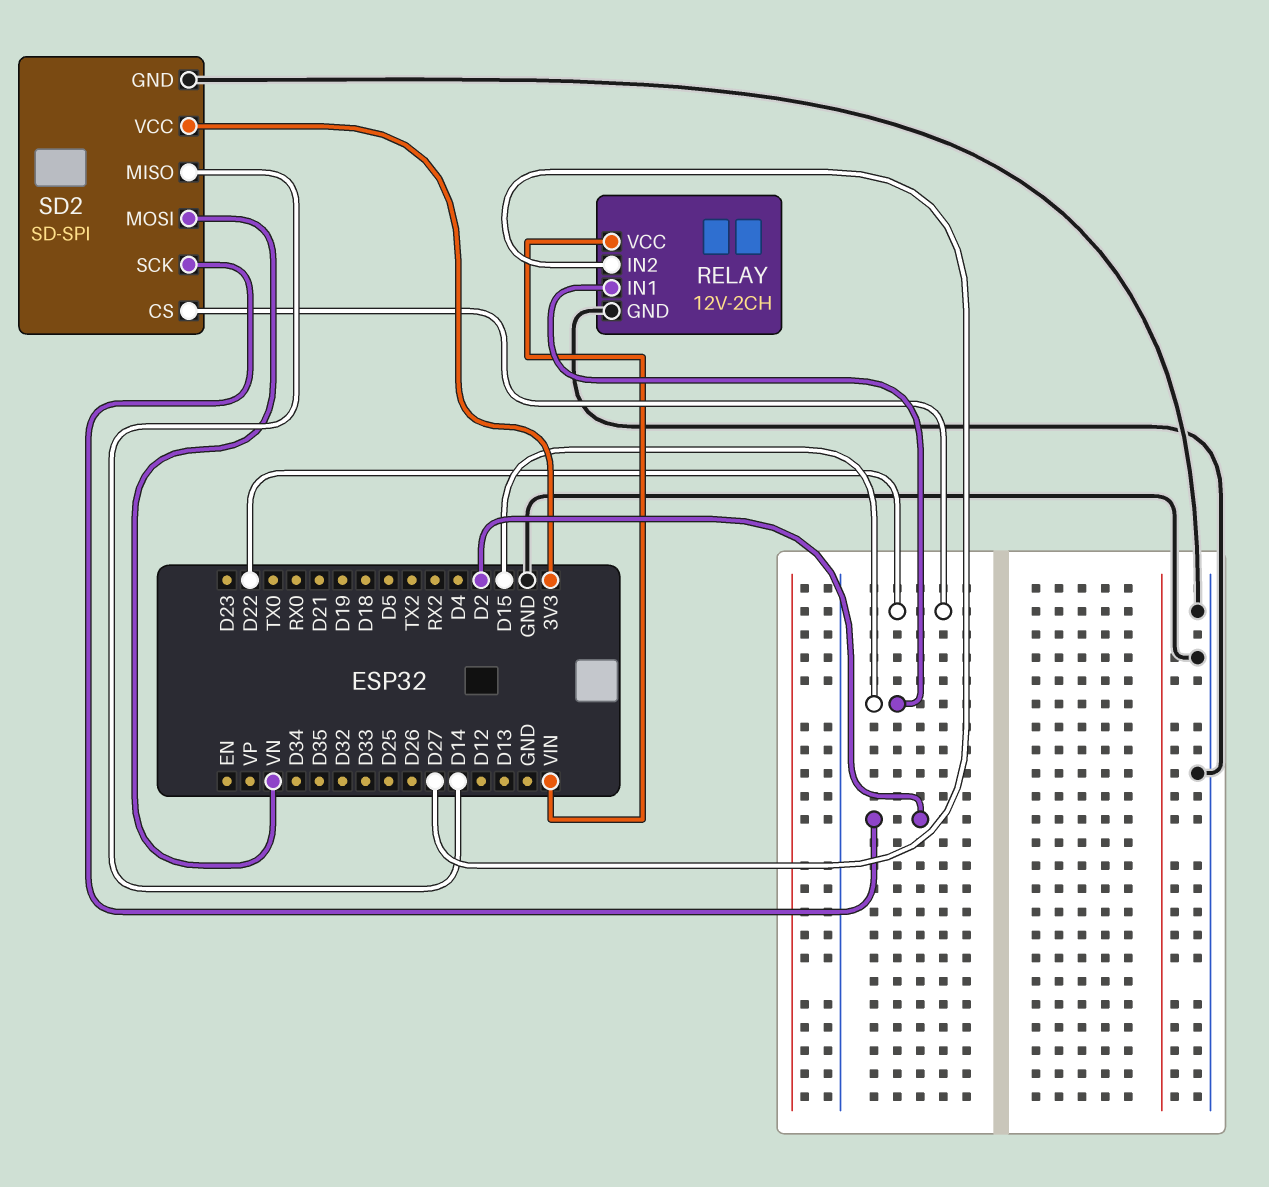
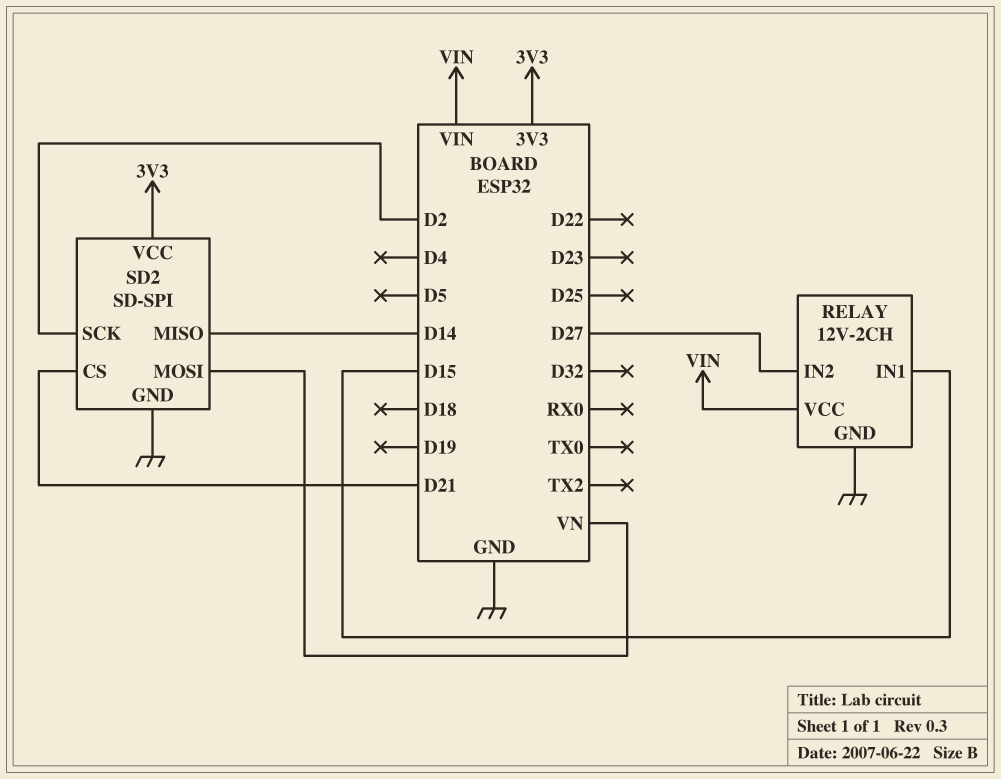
SD2 pin CS: D22 -> D21

